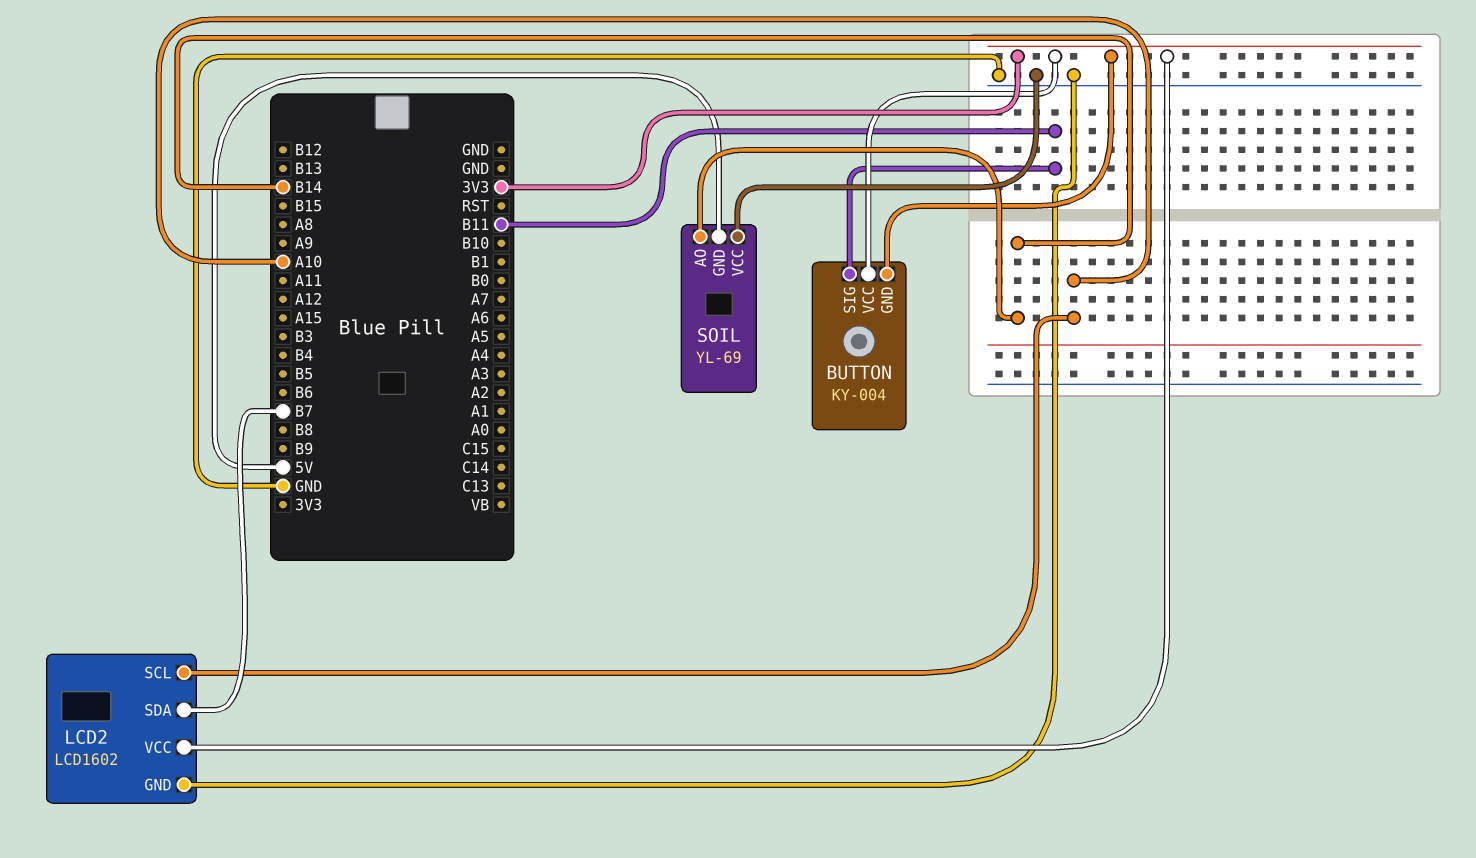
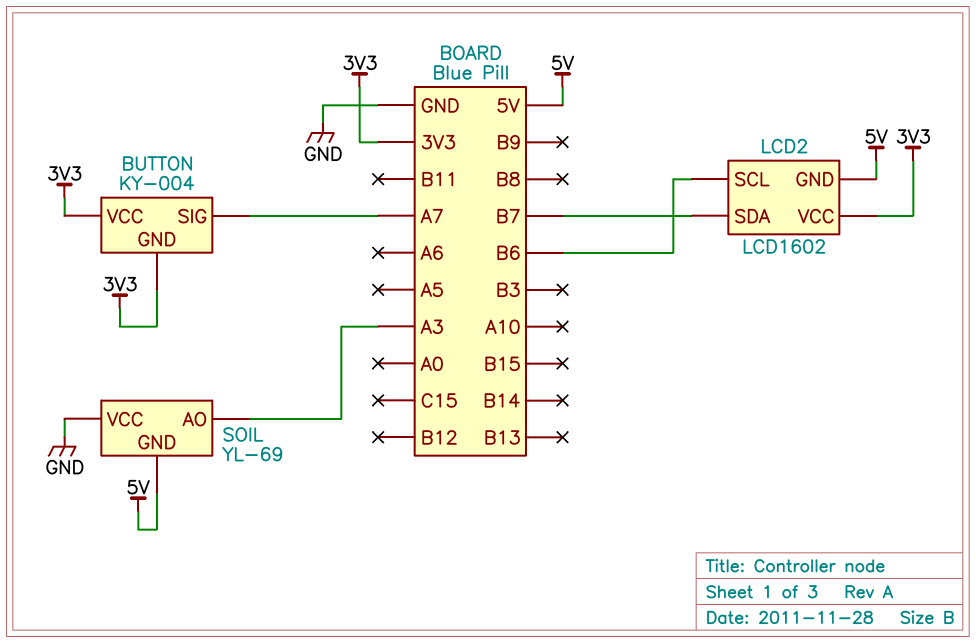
BUTTON pin SIG: B11 -> A7
LCD2 pin GND: GND -> 5V
LCD2 pin SCL: A10 -> B6
SOIL pin AO: B14 -> A3

